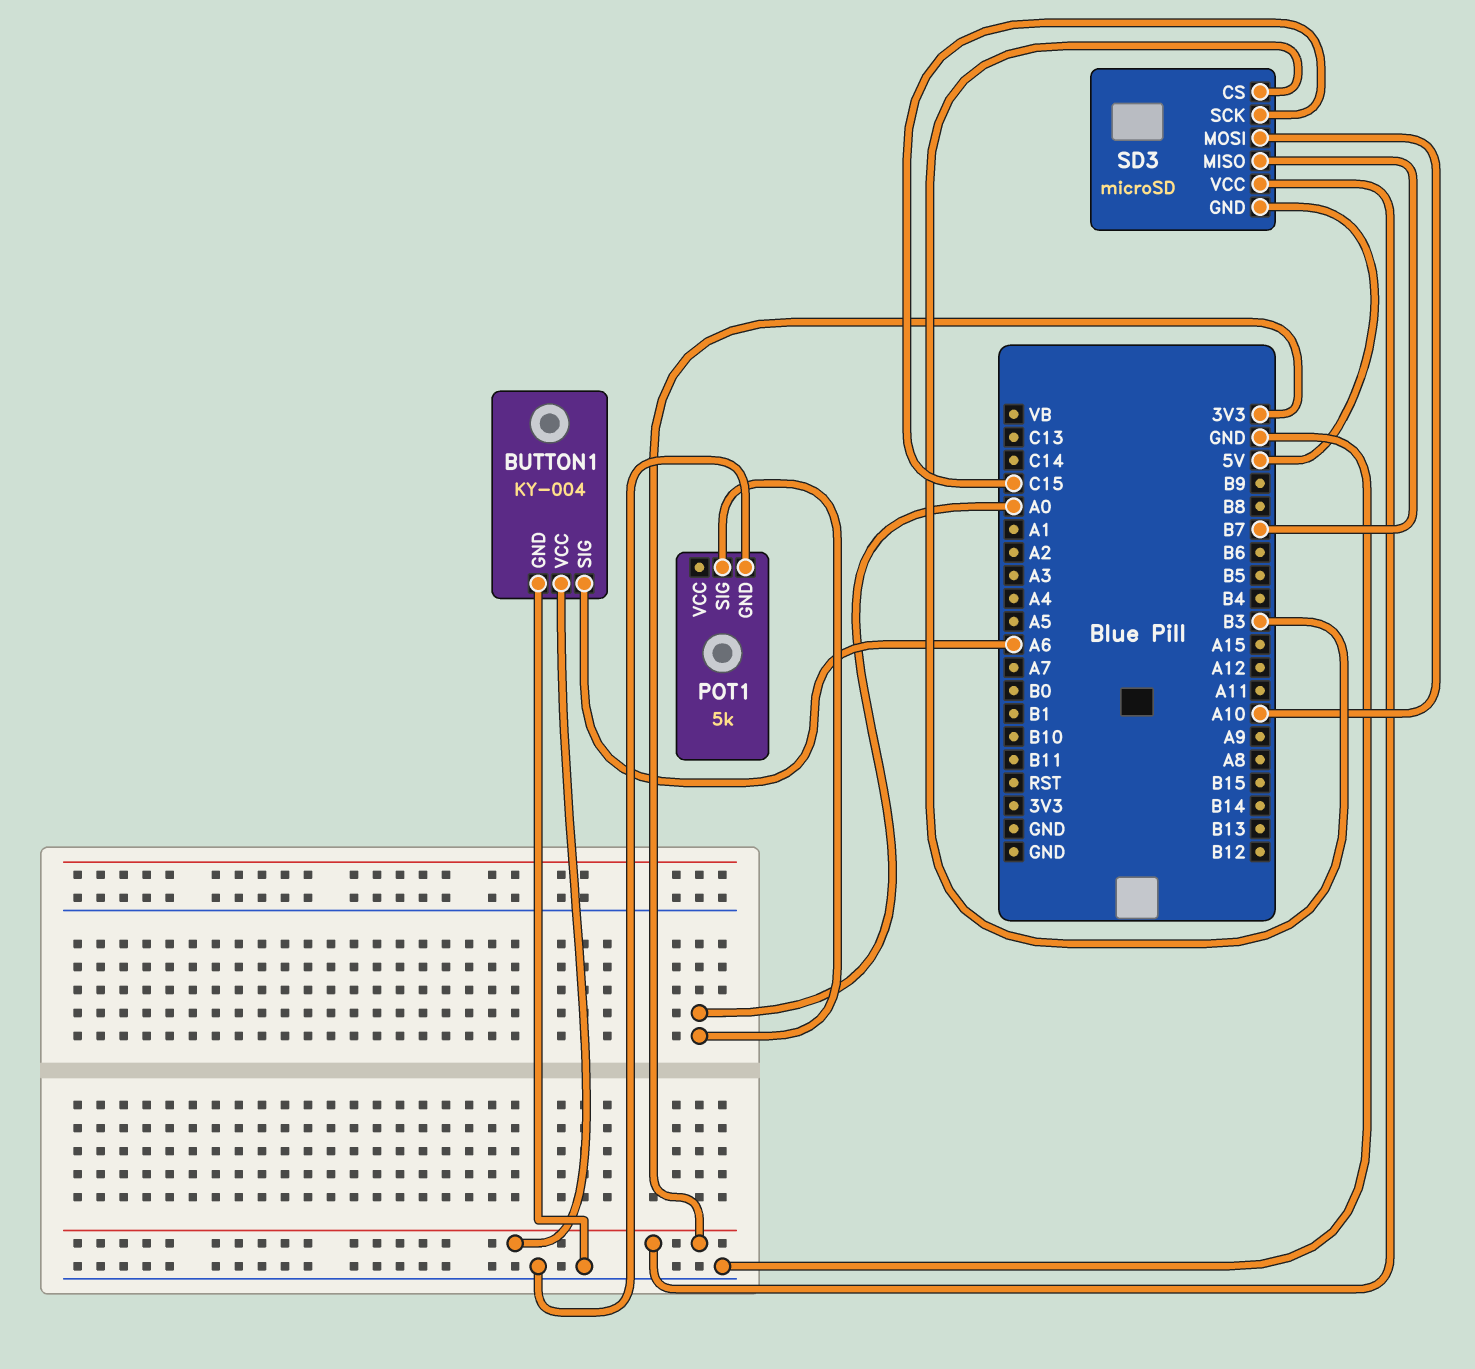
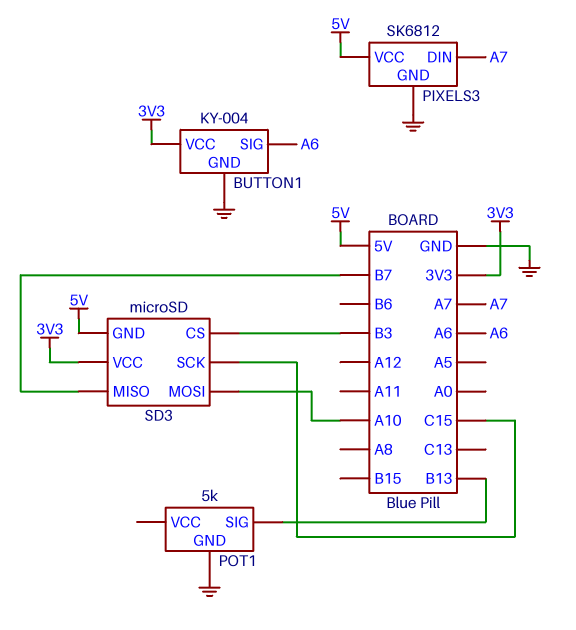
PIXELS3: none -> SK6812
PIXELS3 pin DIN: none -> A7
PIXELS3 pin GND: none -> GND
PIXELS3 pin VCC: none -> 5V
POT1 pin SIG: A0 -> B13

